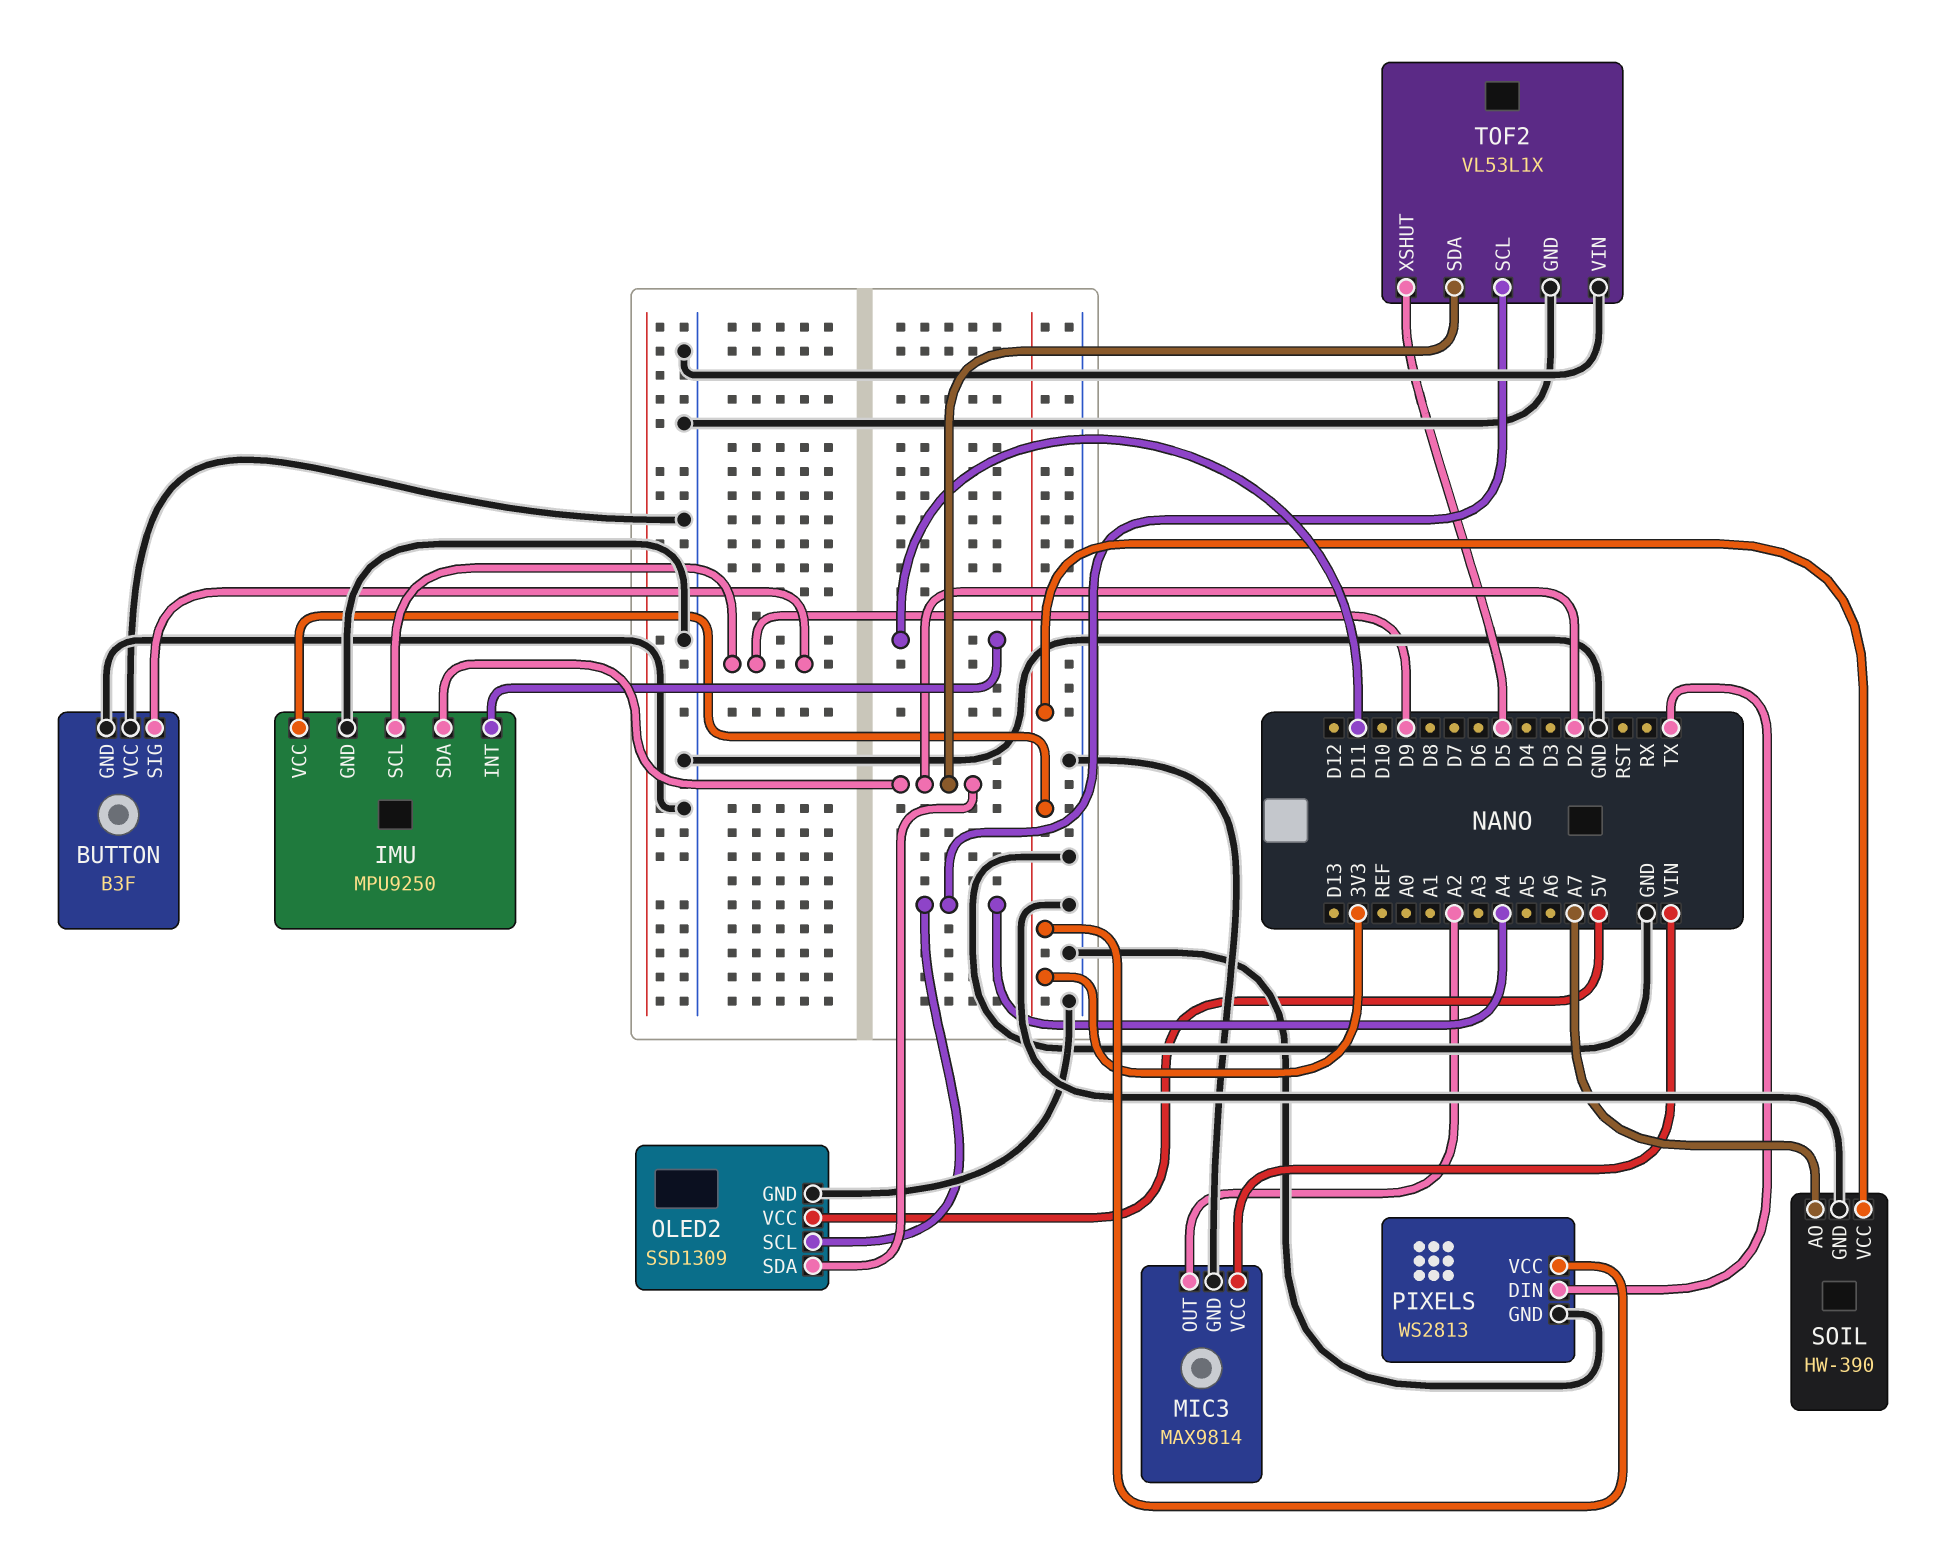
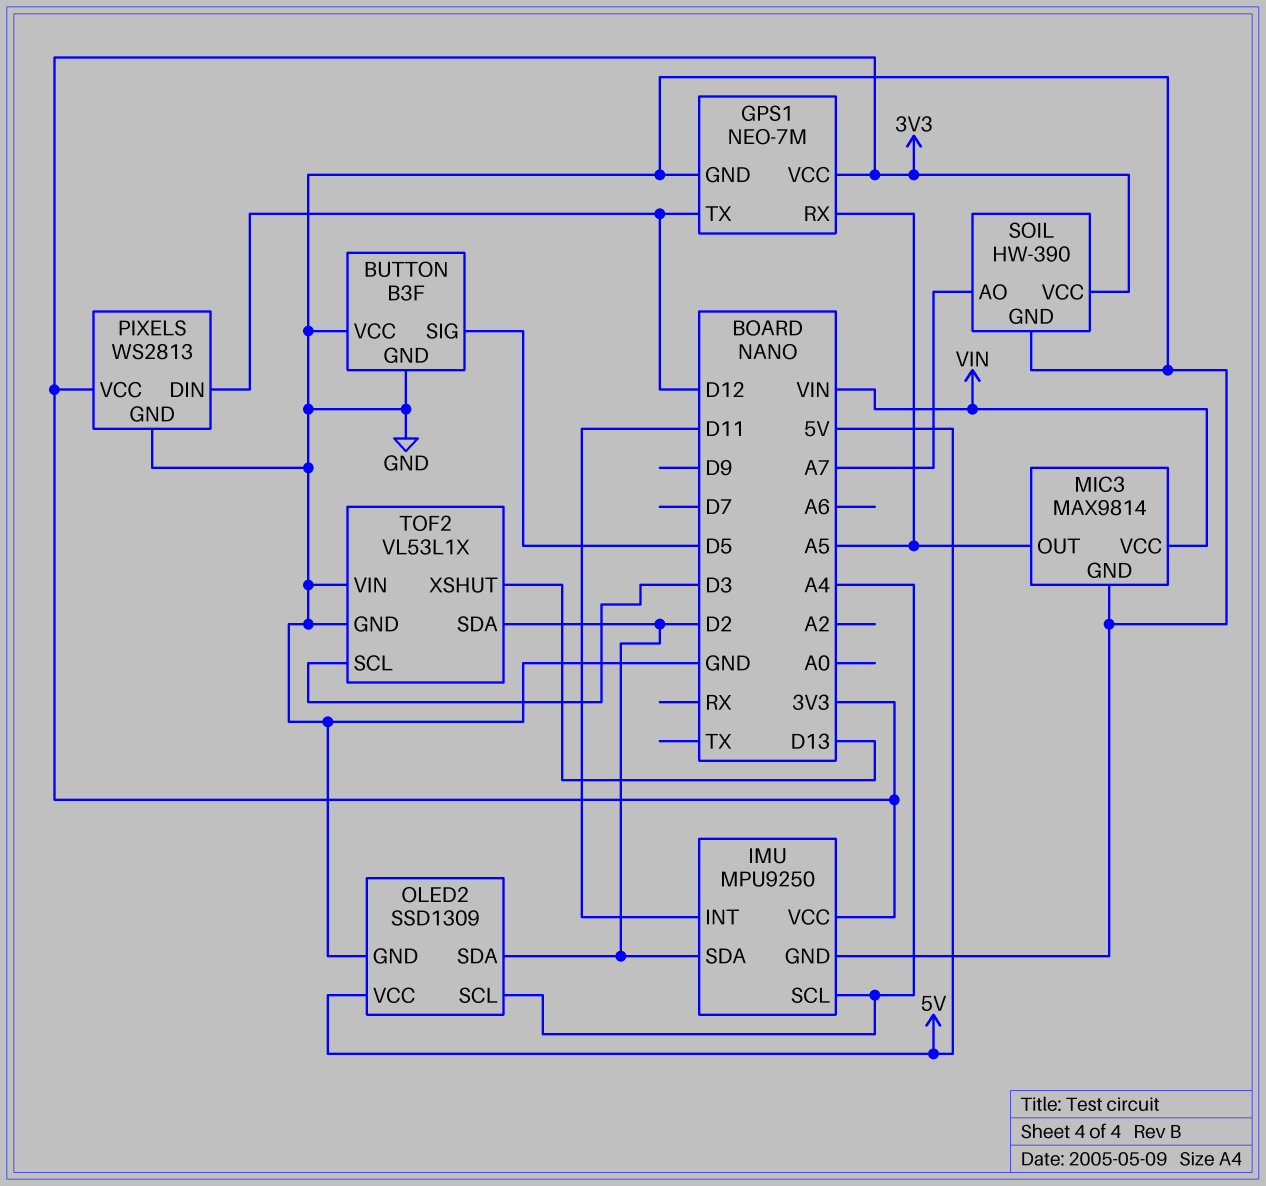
BUTTON pin SIG: D9 -> D5
GPS1: none -> NEO-7M
GPS1 pin GND: none -> GND
GPS1 pin RX: none -> A5
GPS1 pin TX: none -> D12
GPS1 pin VCC: none -> 3V3
IMU pin SCL: D9 -> A4
MIC3 pin OUT: A2 -> A5
PIXELS pin DIN: TX -> D12
TOF2 pin SCL: A4 -> D3
TOF2 pin XSHUT: D5 -> D13

